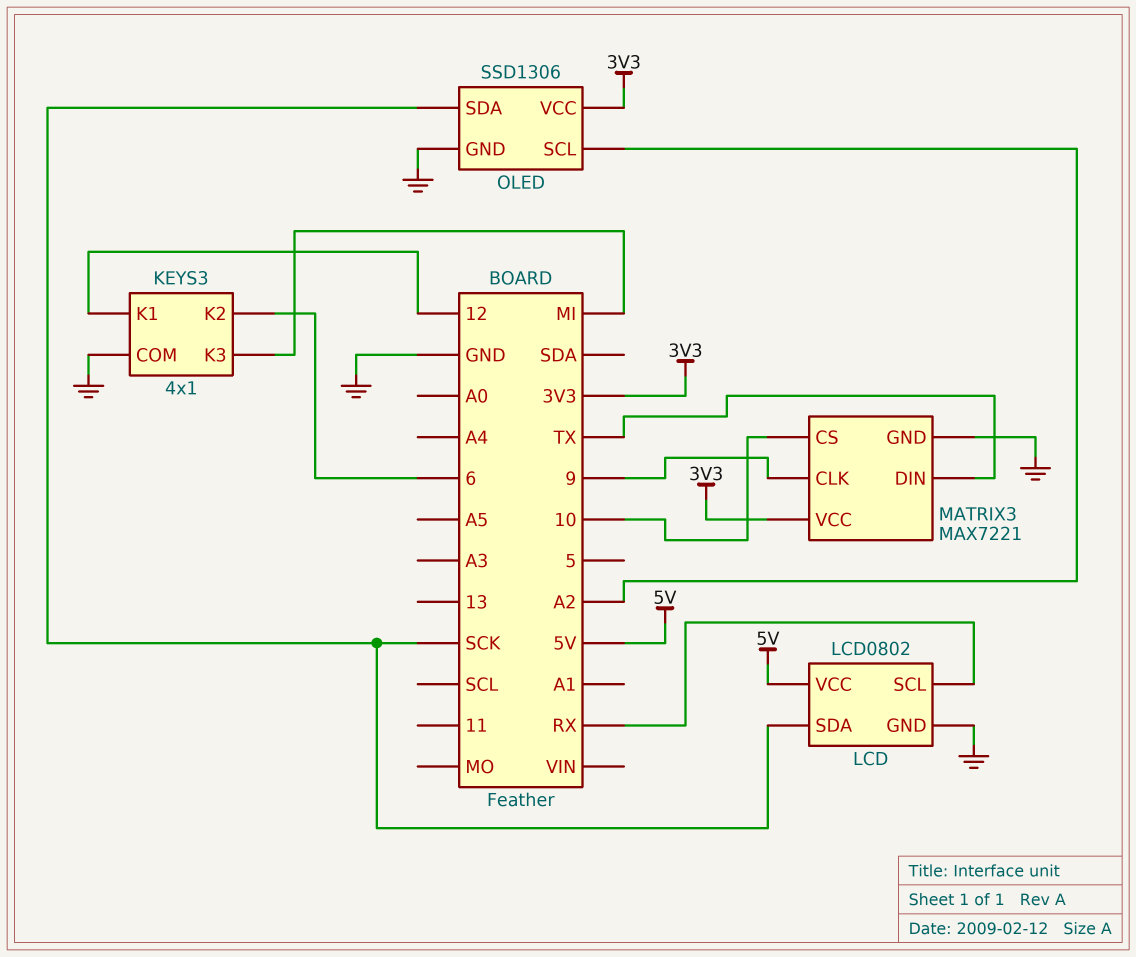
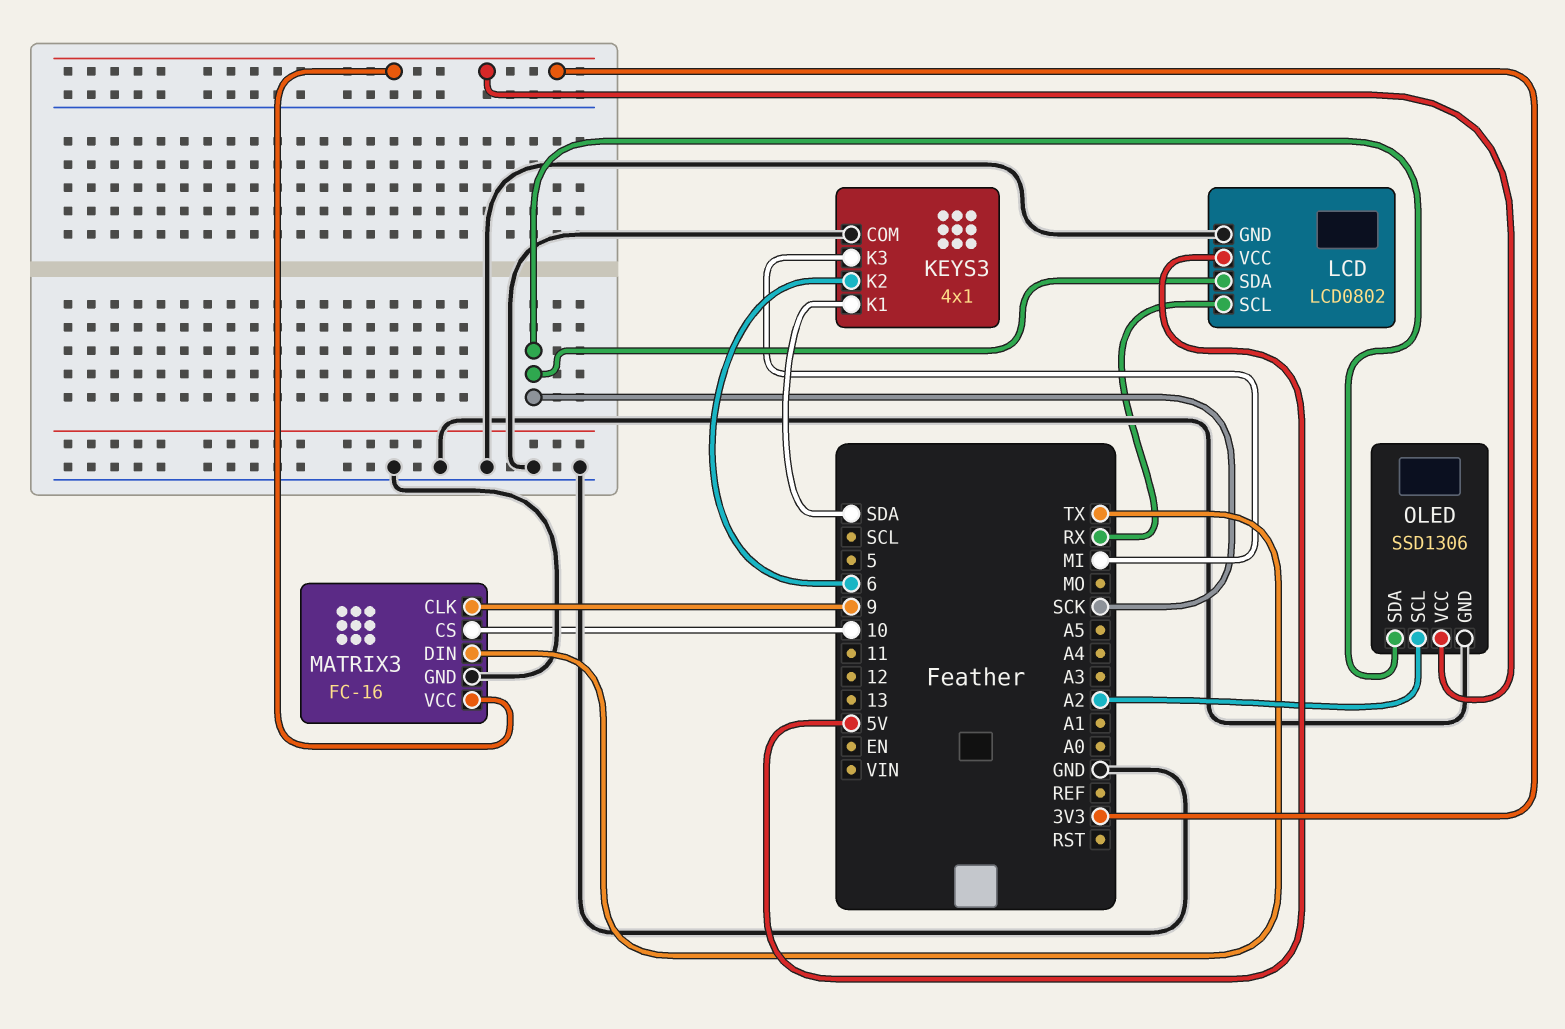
KEYS3 pin K1: 12 -> SDA
MATRIX3: MAX7221 -> FC-16

